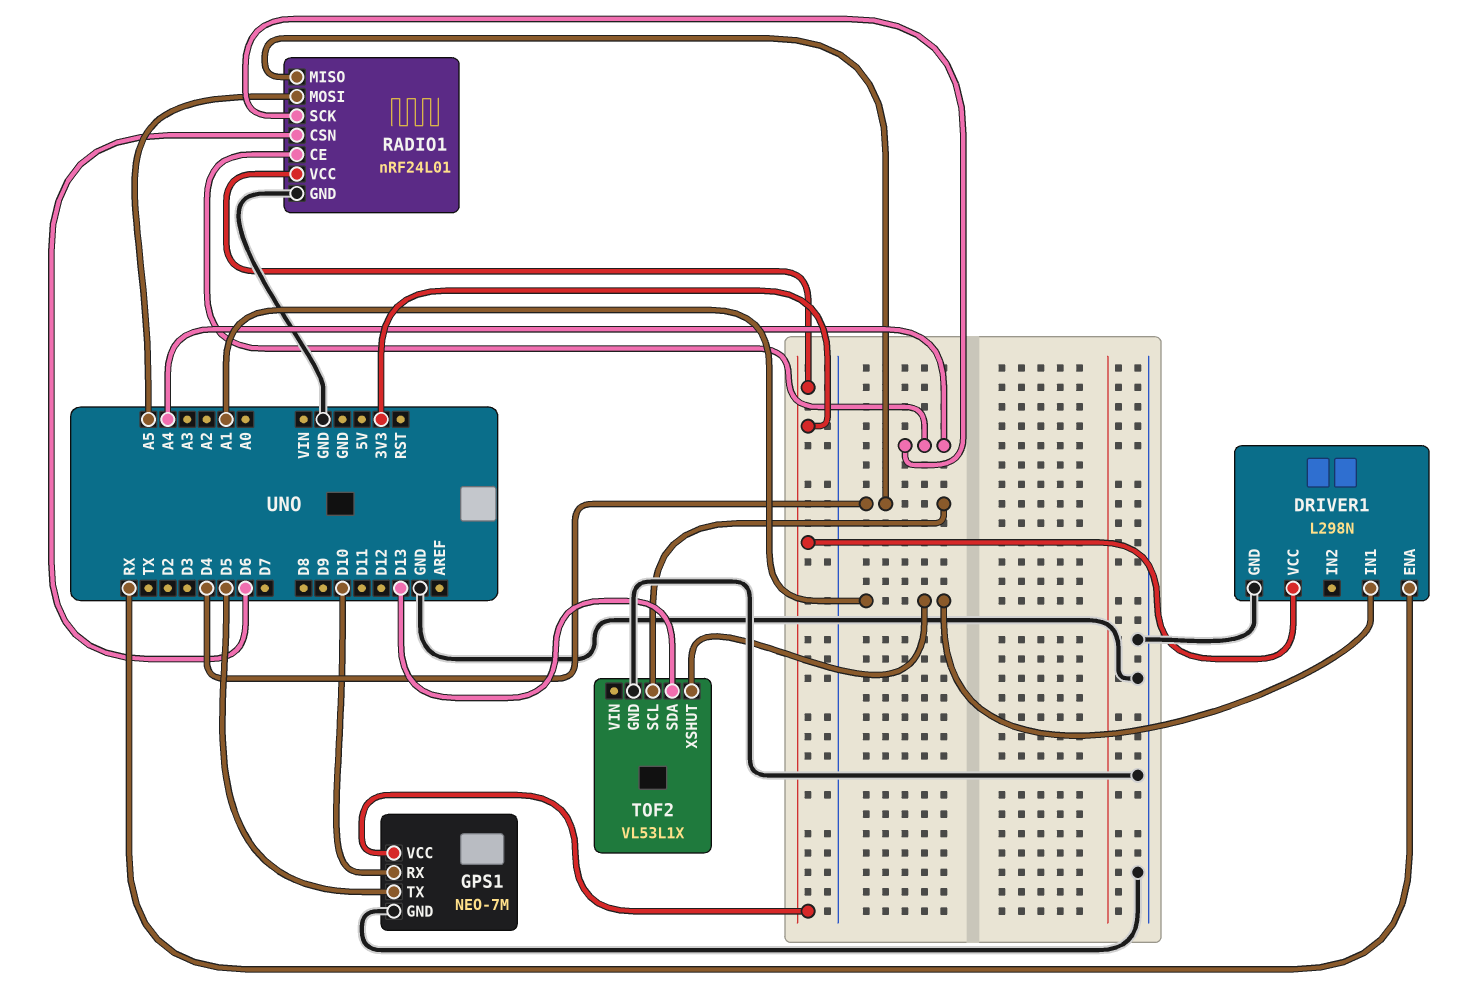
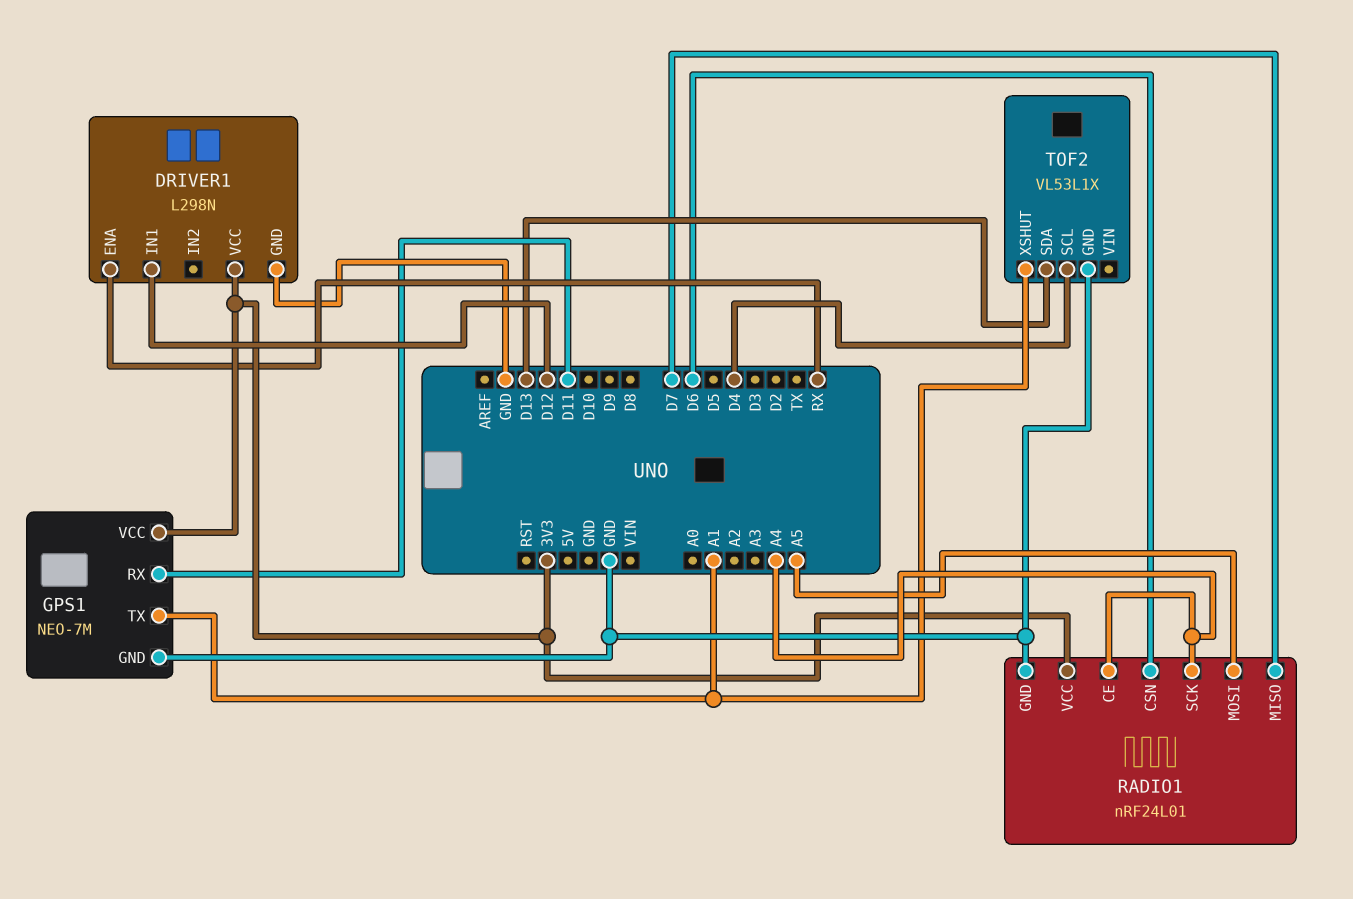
DRIVER1 pin IN1: A1 -> D12
GPS1 pin RX: D10 -> D11
GPS1 pin TX: D5 -> A1
RADIO1 pin MISO: D4 -> D7

